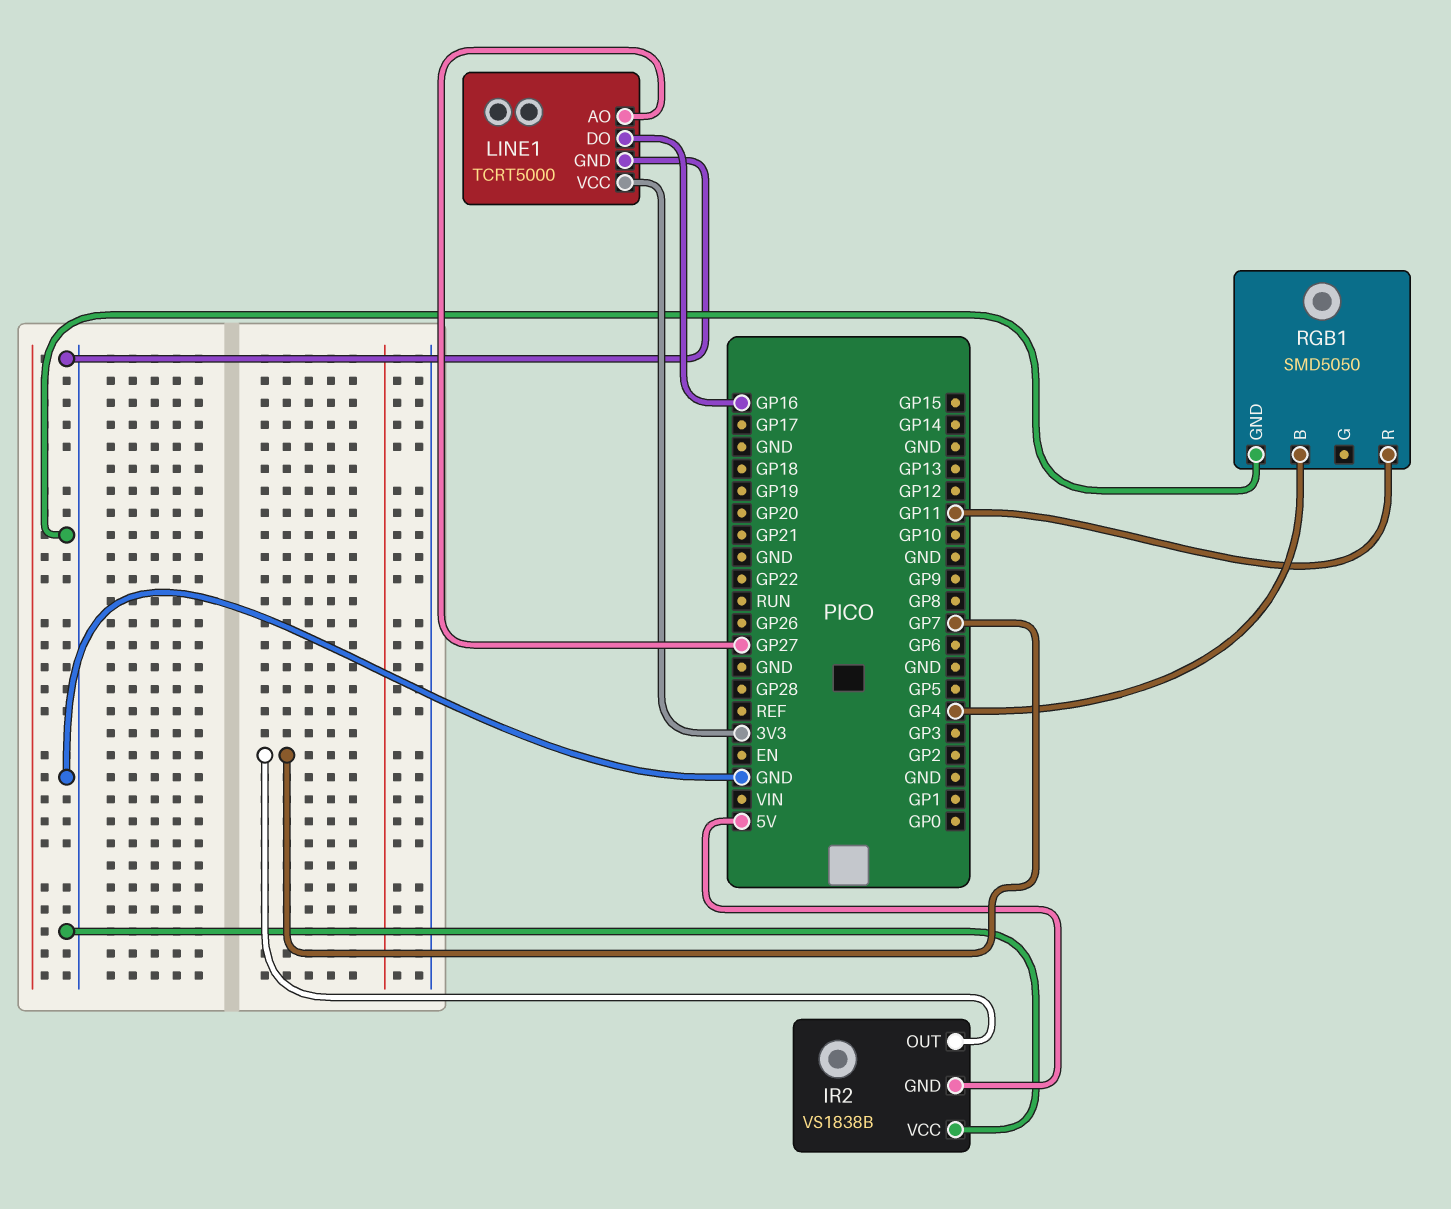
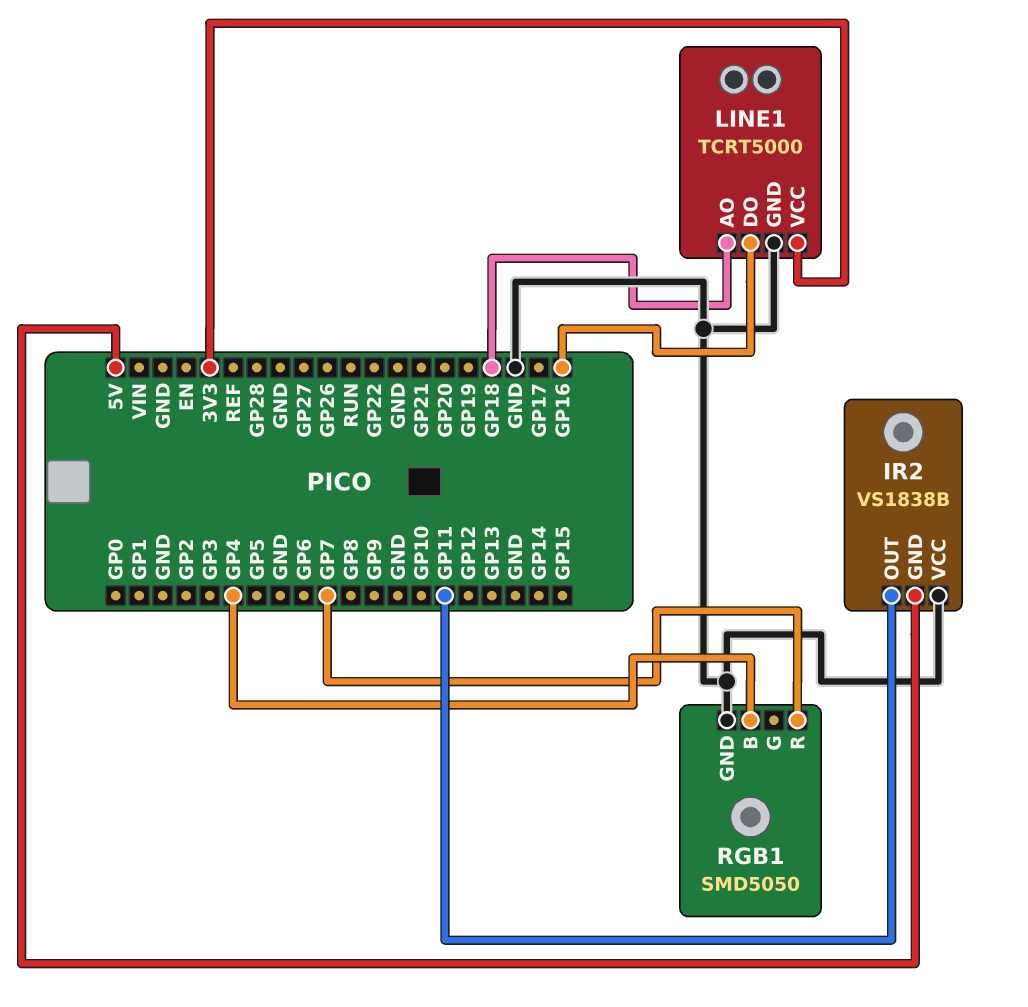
IR2 pin OUT: GP7 -> GP11
LINE1 pin AO: GP27 -> GP18
RGB1 pin R: GP11 -> GP7

